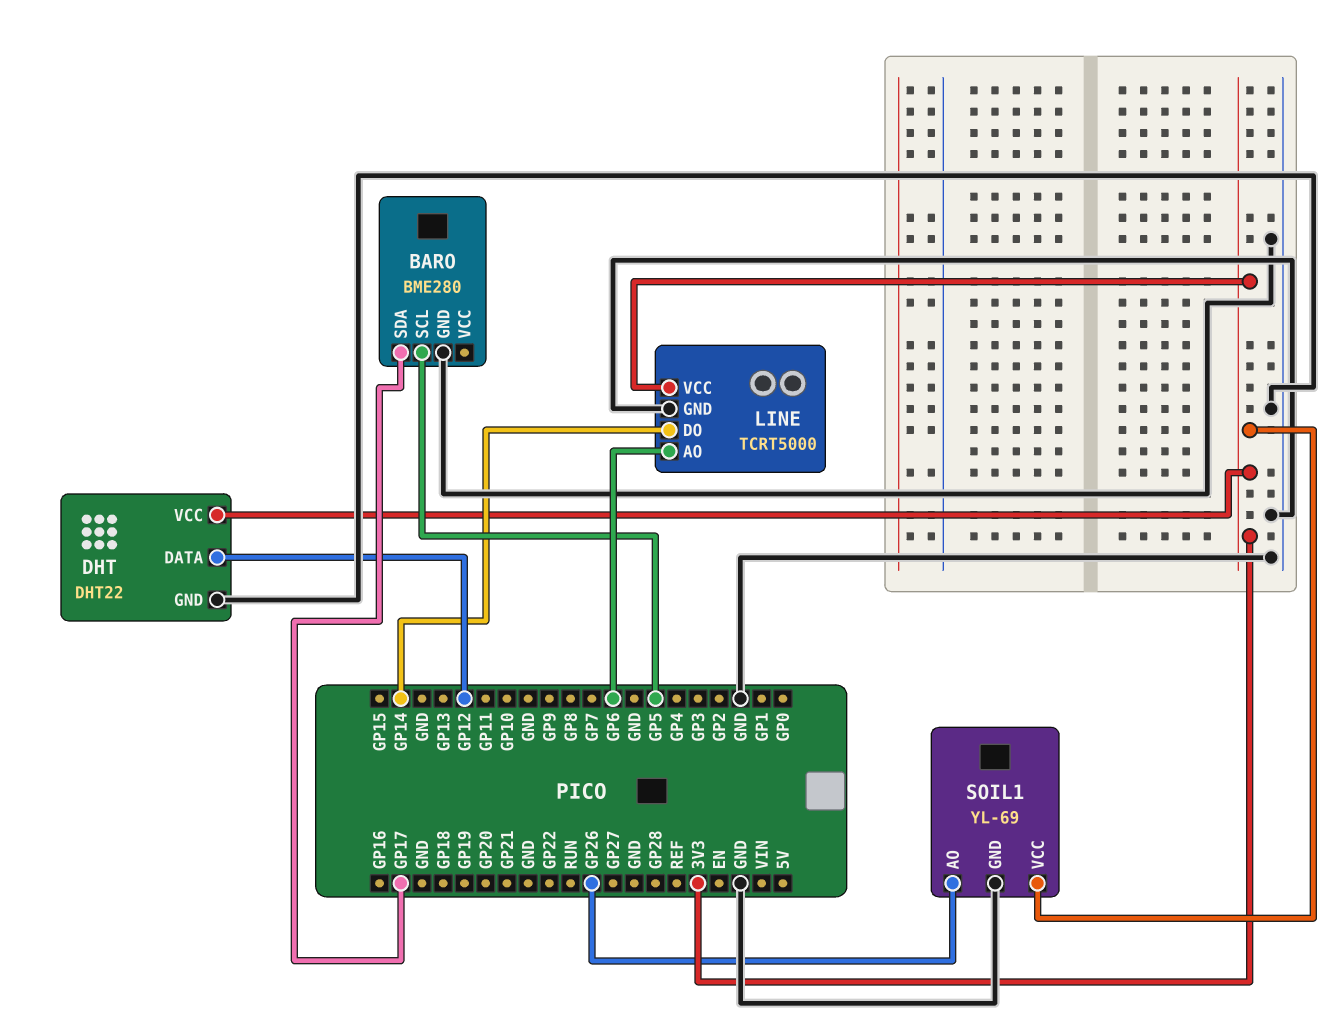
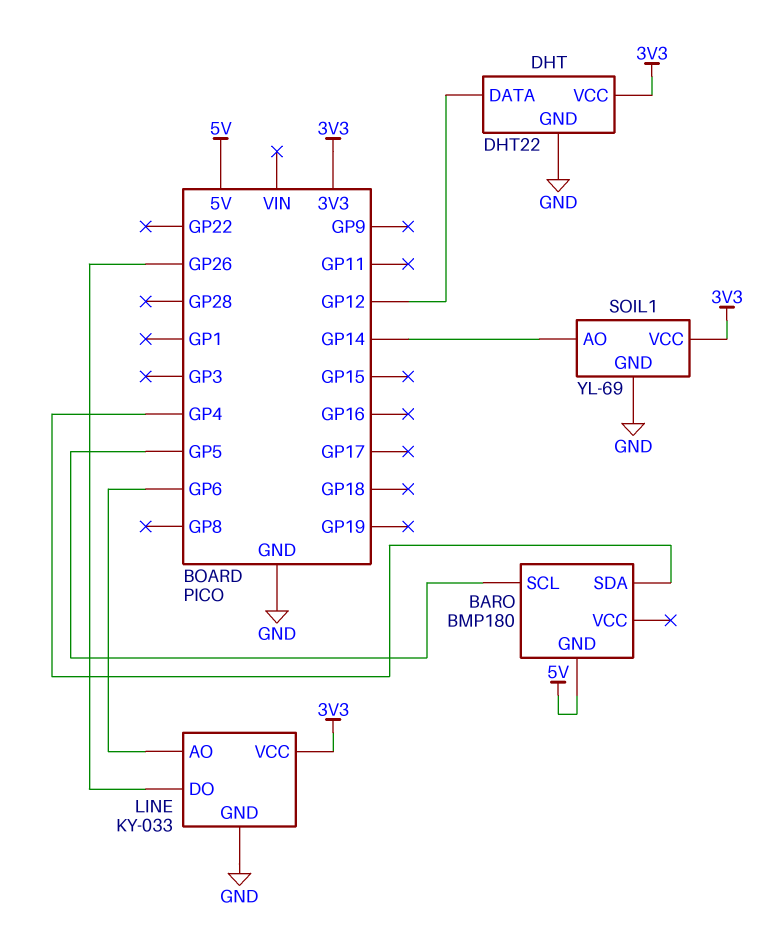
BARO: BME280 -> BMP180
BARO pin GND: GND -> 5V
BARO pin SDA: GP17 -> GP4
LINE: TCRT5000 -> KY-033
LINE pin DO: GP14 -> GP26
SOIL1 pin AO: GP26 -> GP14

